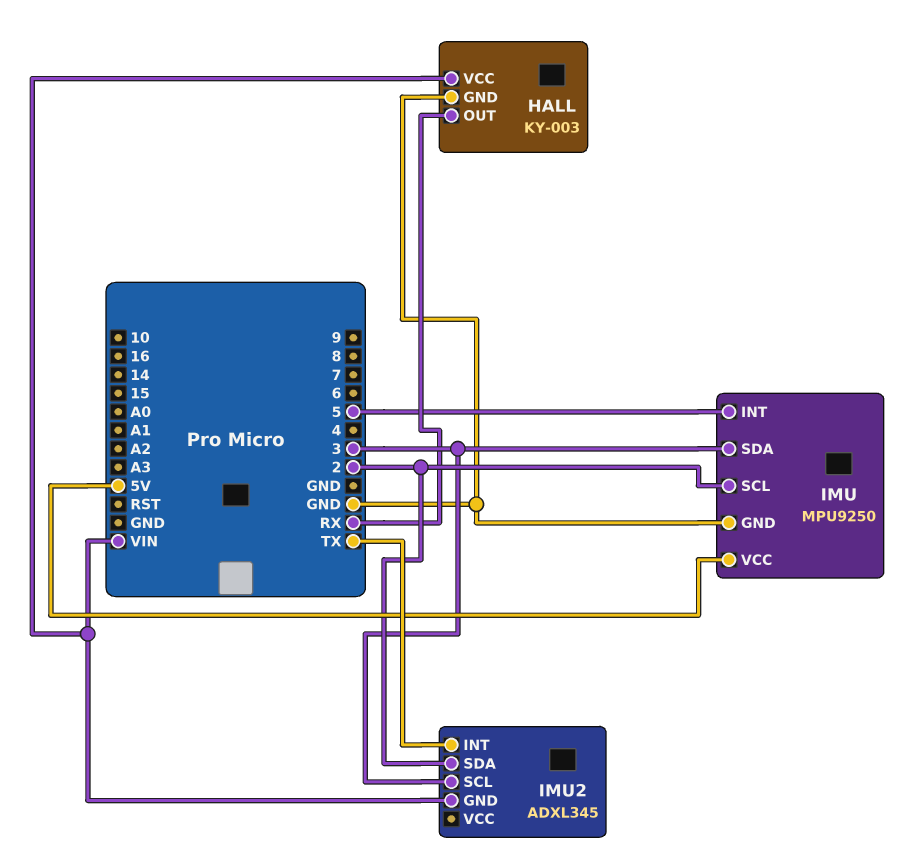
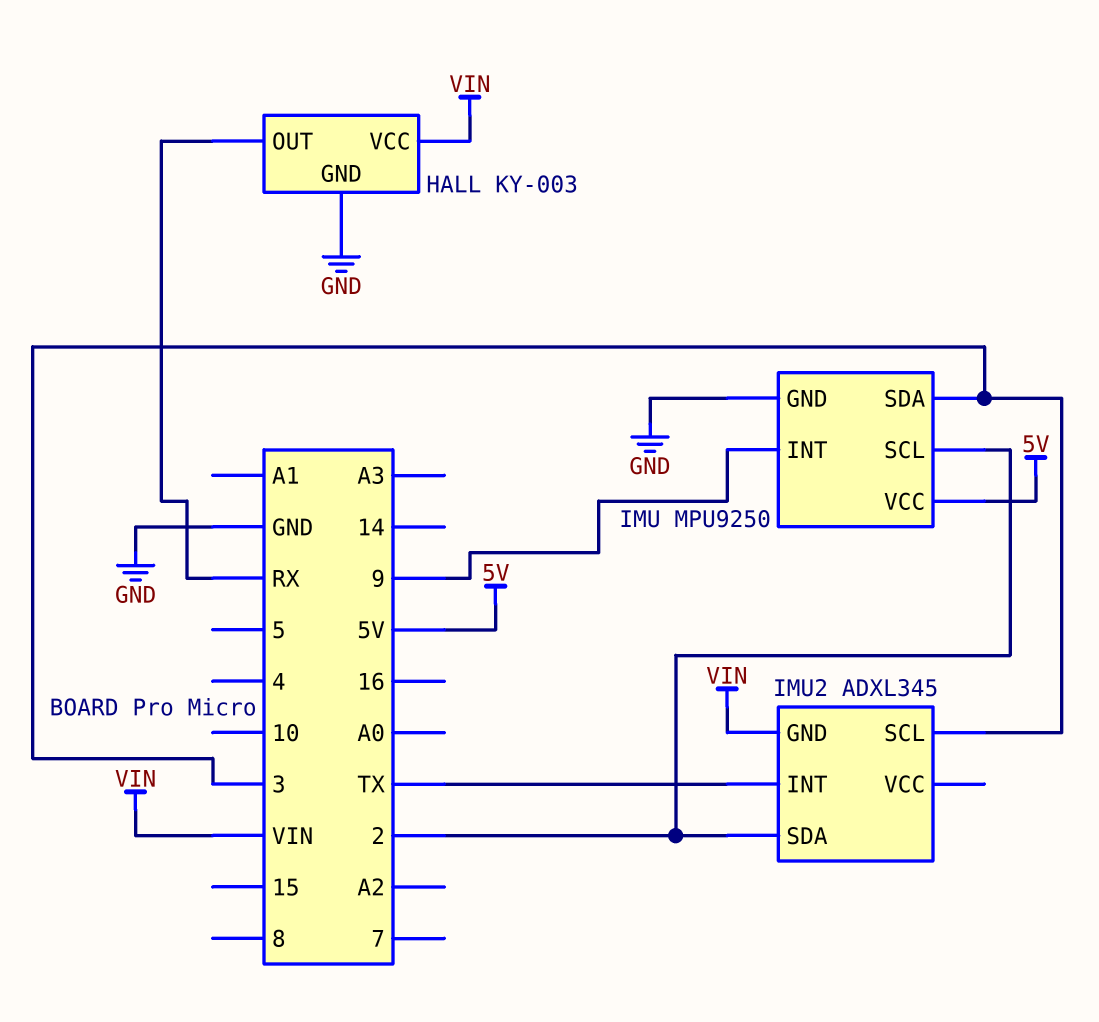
IMU pin INT: 5 -> 9

